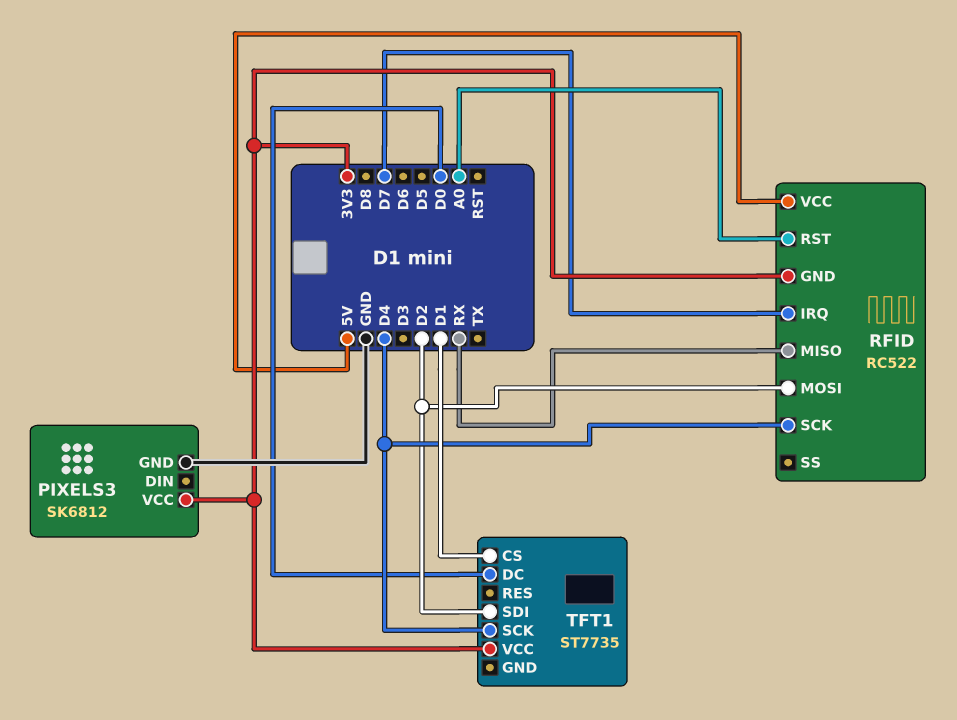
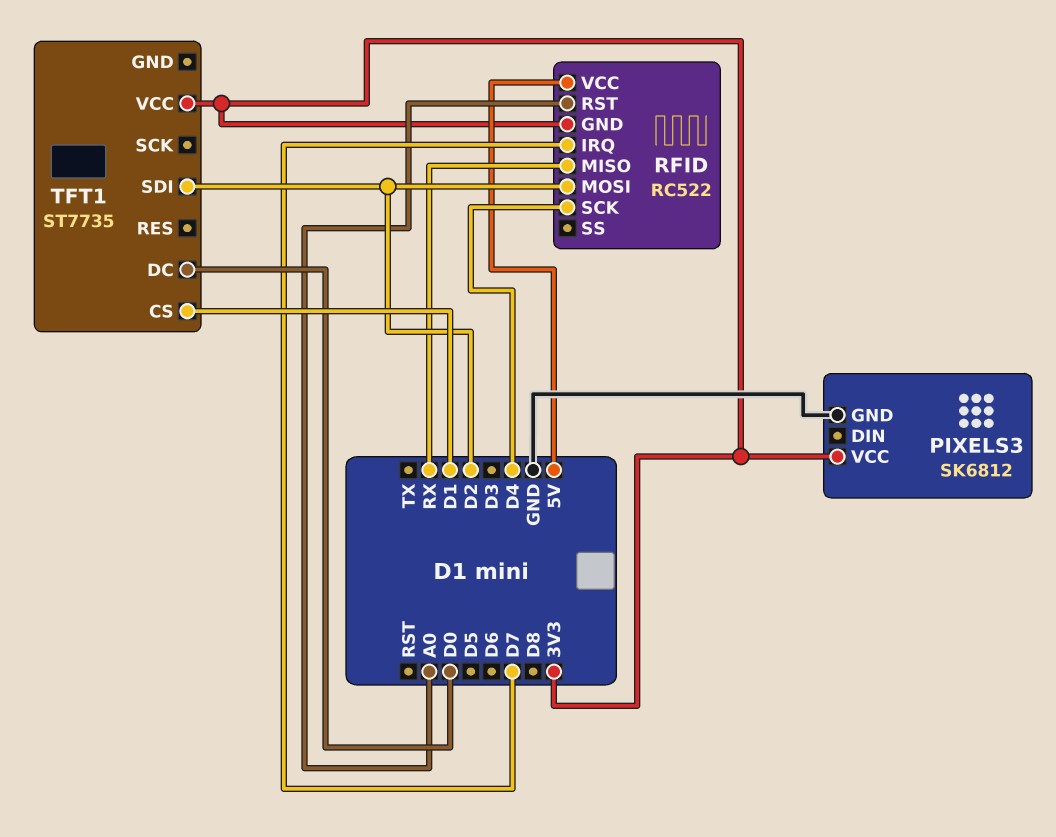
TFT1 pin SCK: D4 -> none

